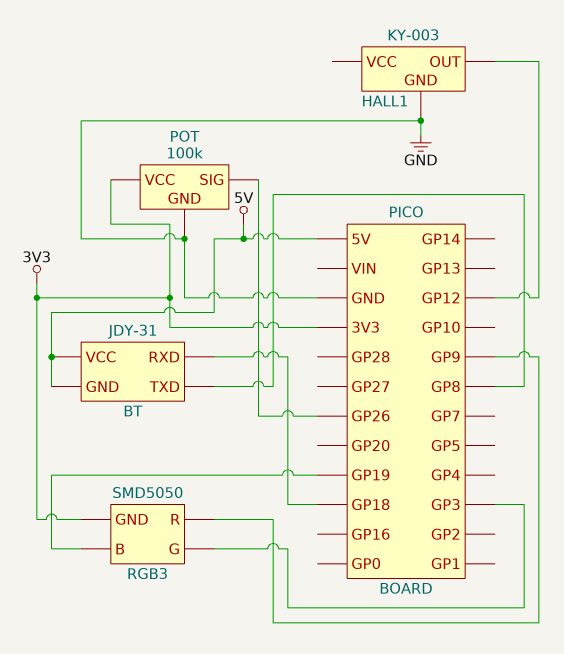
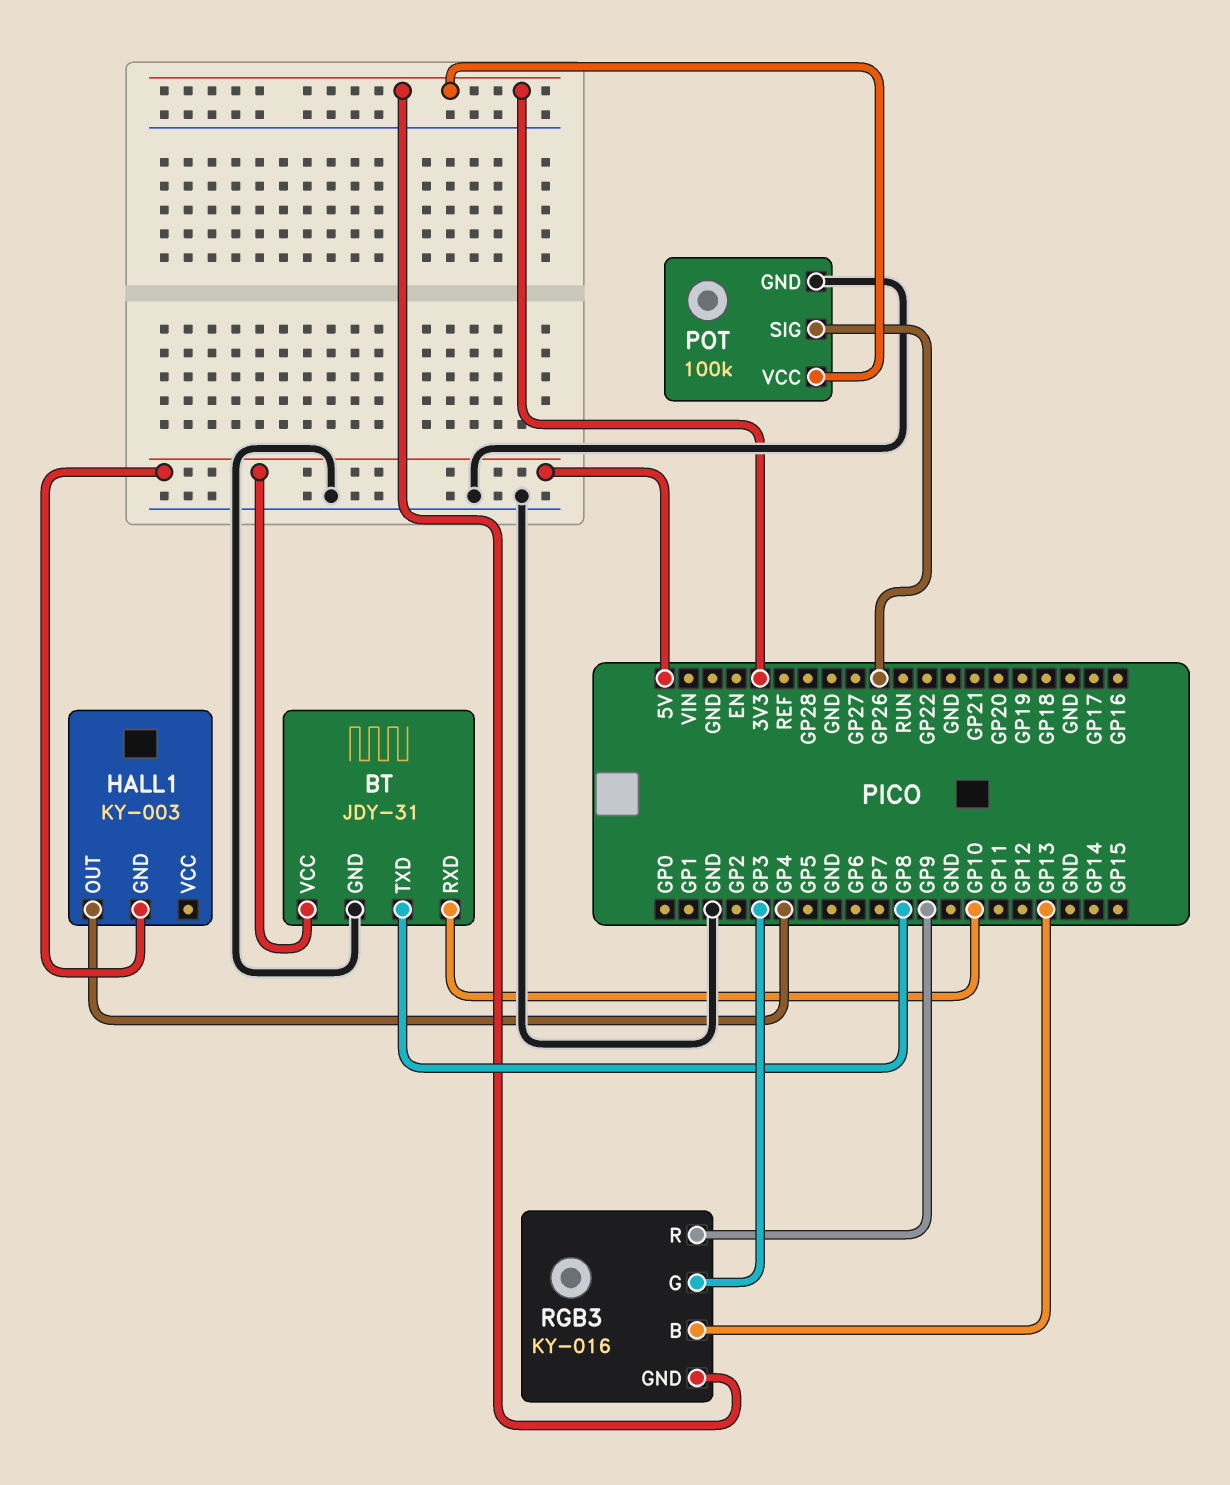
BT pin GND: 5V -> GND
BT pin RXD: GP18 -> GP10
HALL1 pin GND: GND -> 5V
HALL1 pin OUT: GP12 -> GP4
RGB3: SMD5050 -> KY-016
RGB3 pin B: GP19 -> GP13

